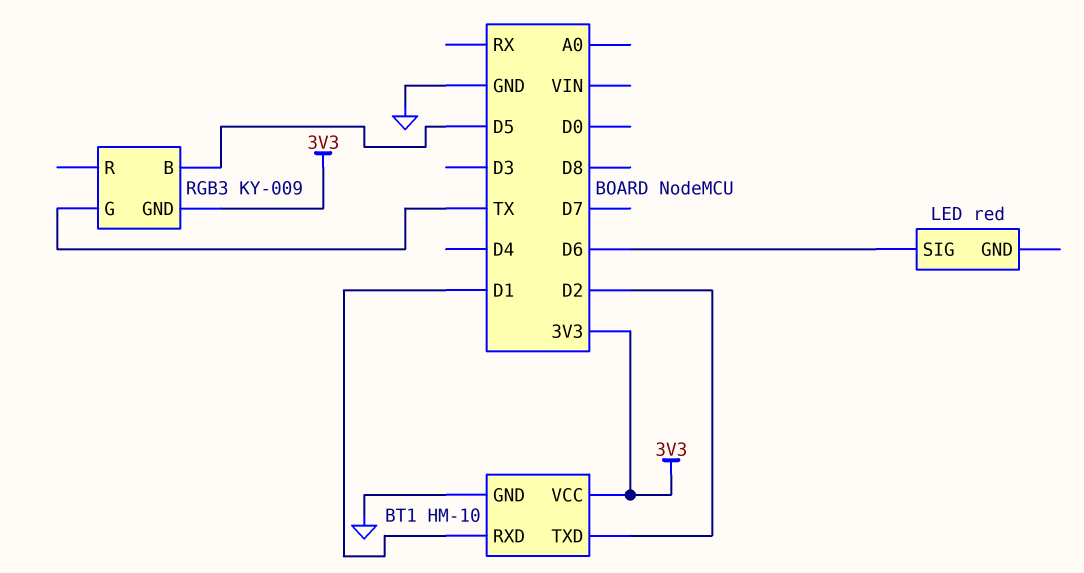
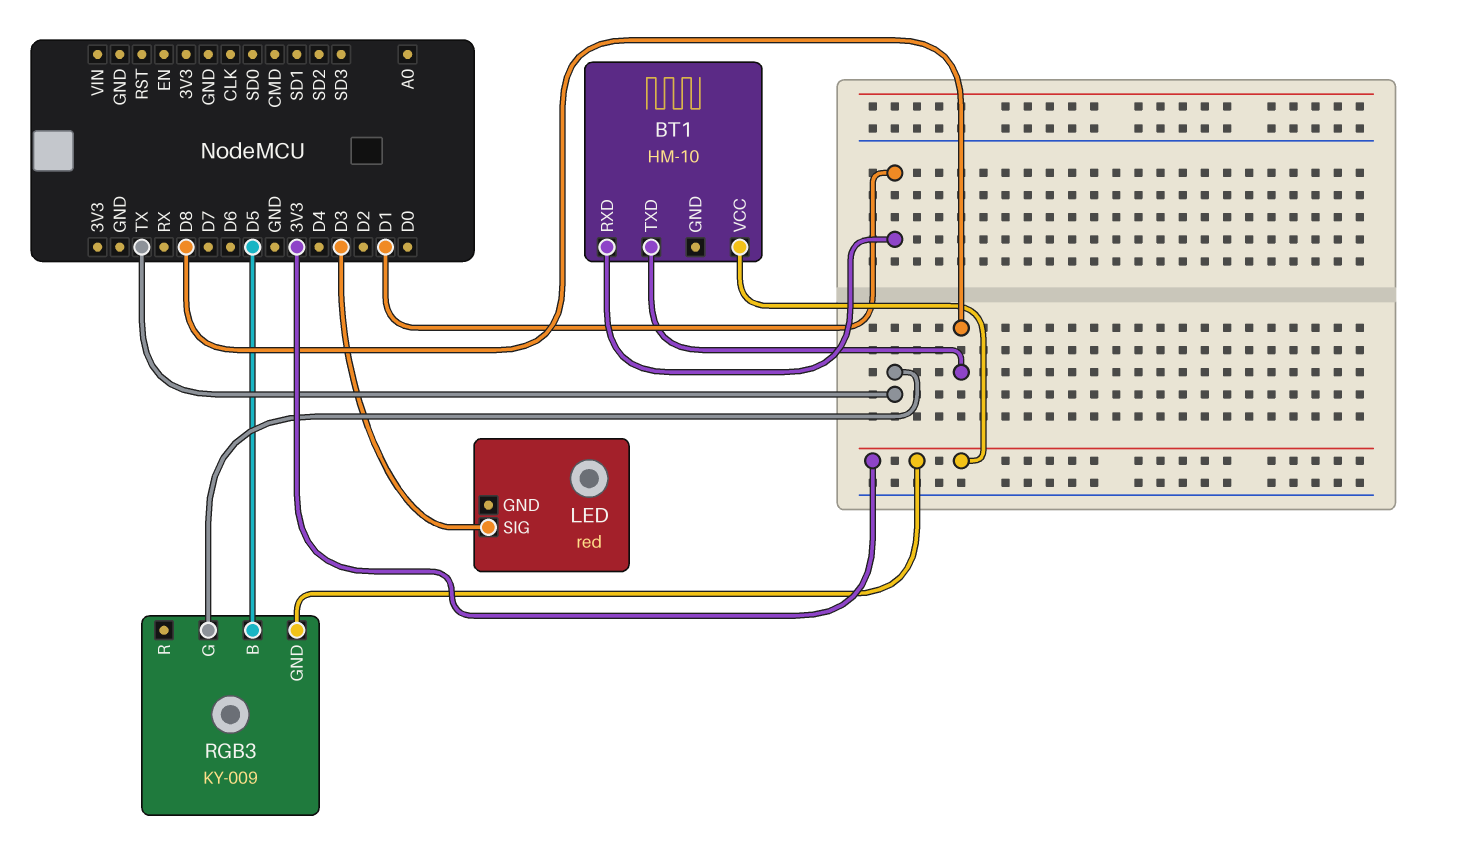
BT1 pin GND: GND -> none
BT1 pin TXD: D2 -> D8
LED pin SIG: D6 -> D3

